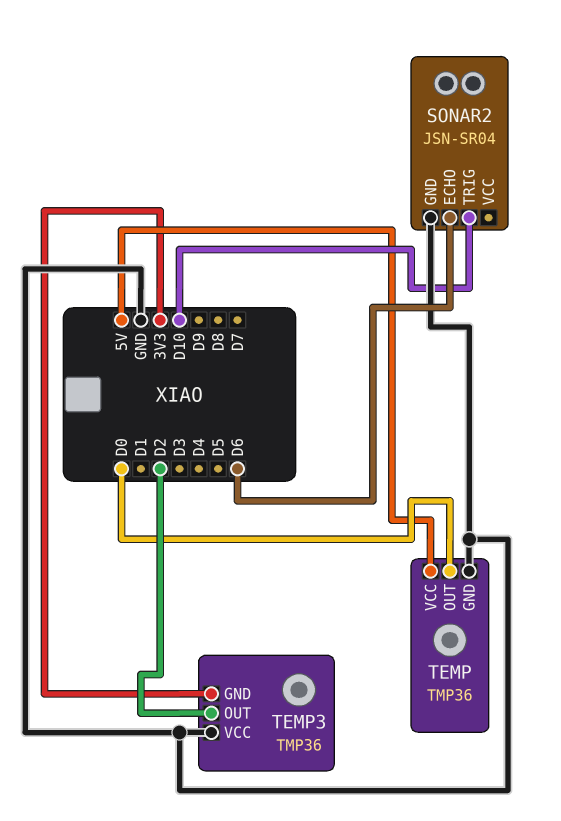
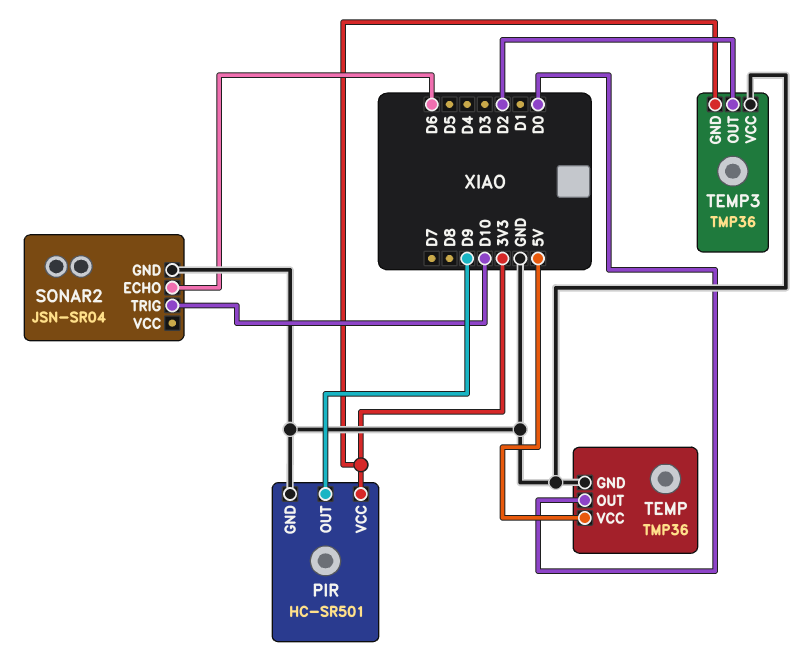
PIR: none -> HC-SR501
PIR pin GND: none -> GND
PIR pin OUT: none -> D9
PIR pin VCC: none -> 3V3

